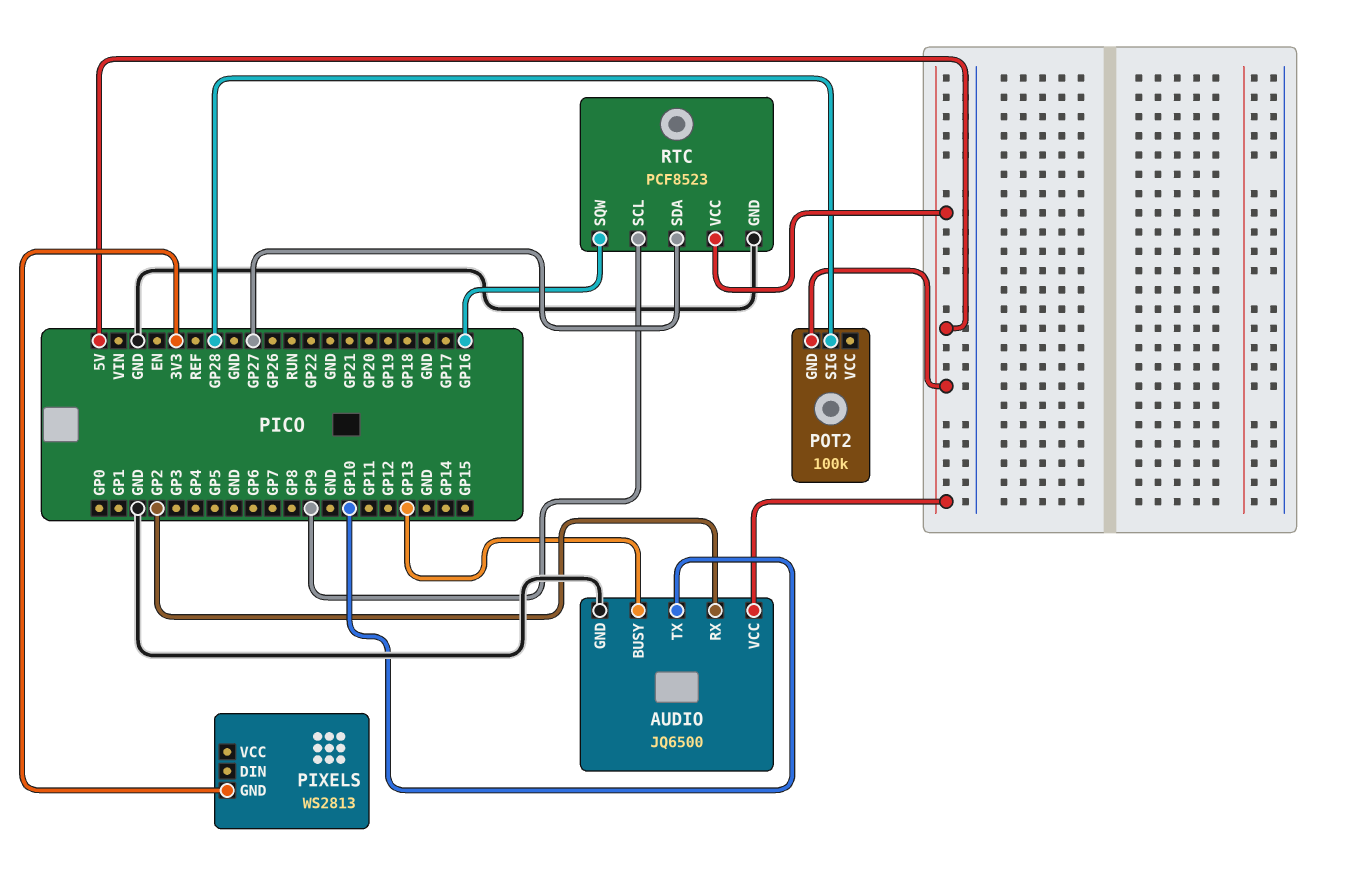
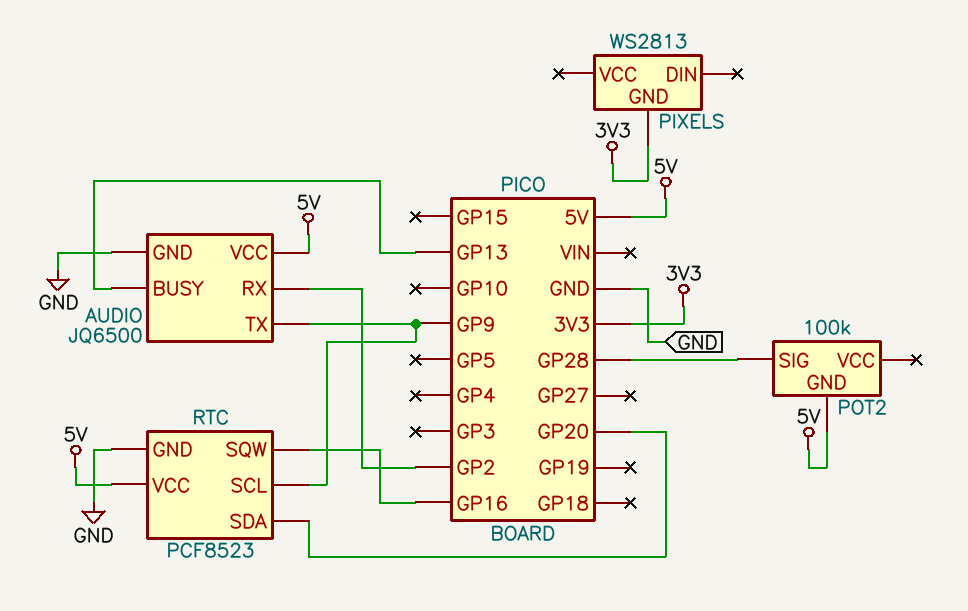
AUDIO pin TX: GP10 -> GP9
RTC pin SDA: GP27 -> GP20

